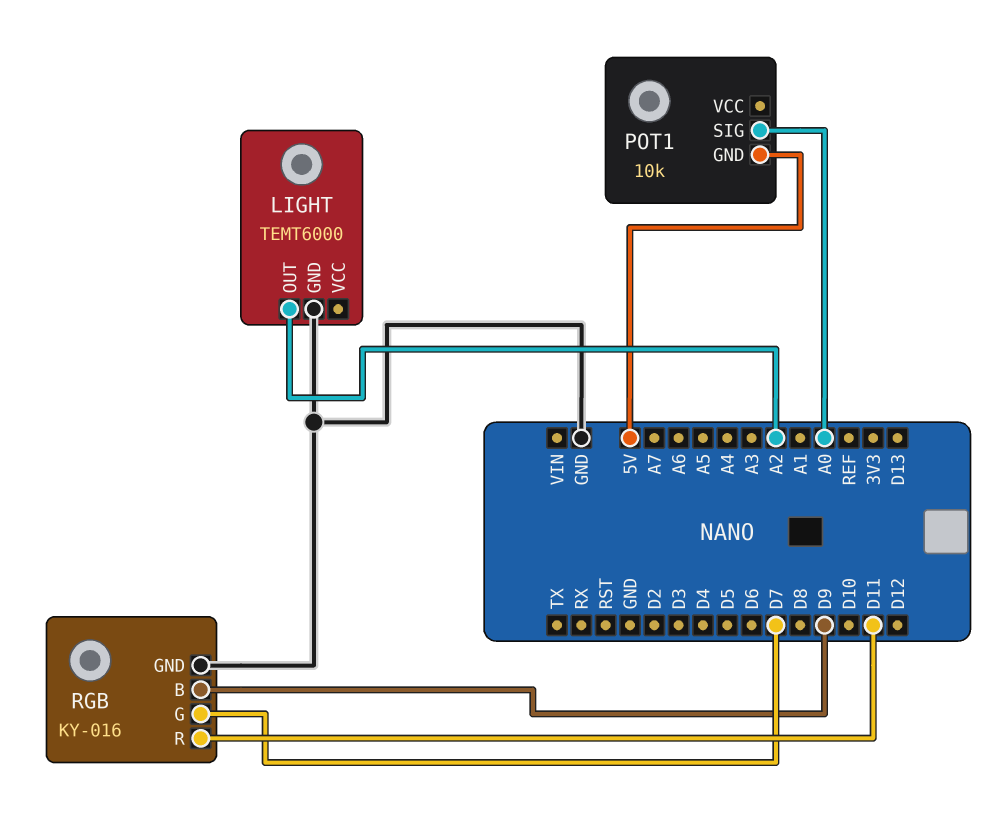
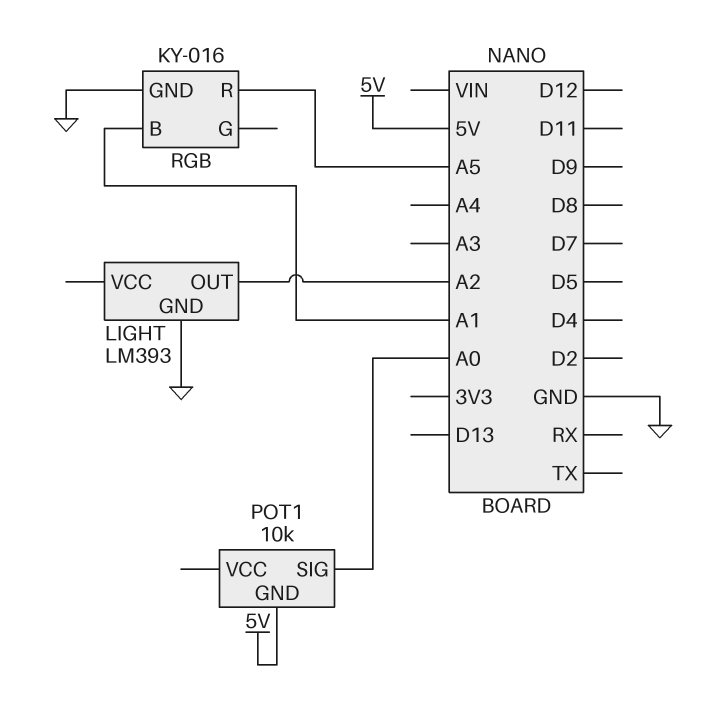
LIGHT: TEMT6000 -> LM393
RGB pin B: D9 -> A1
RGB pin G: D7 -> none
RGB pin R: D11 -> A5

